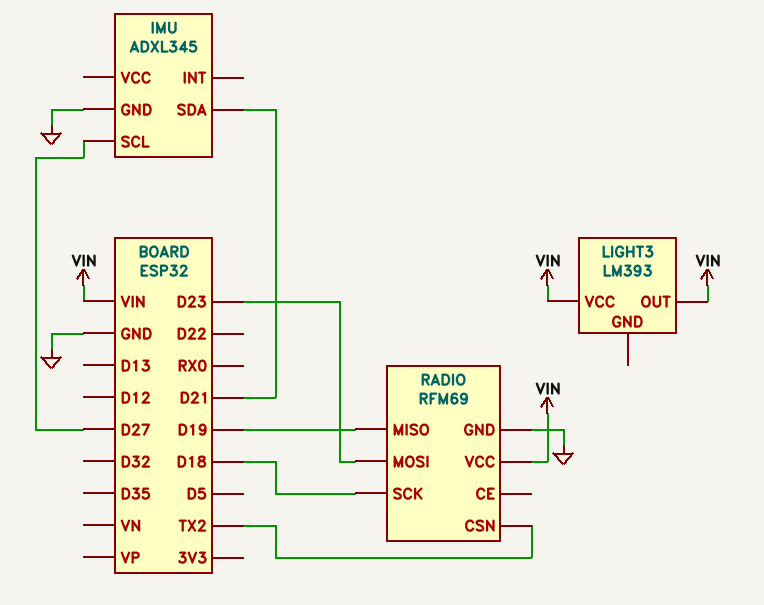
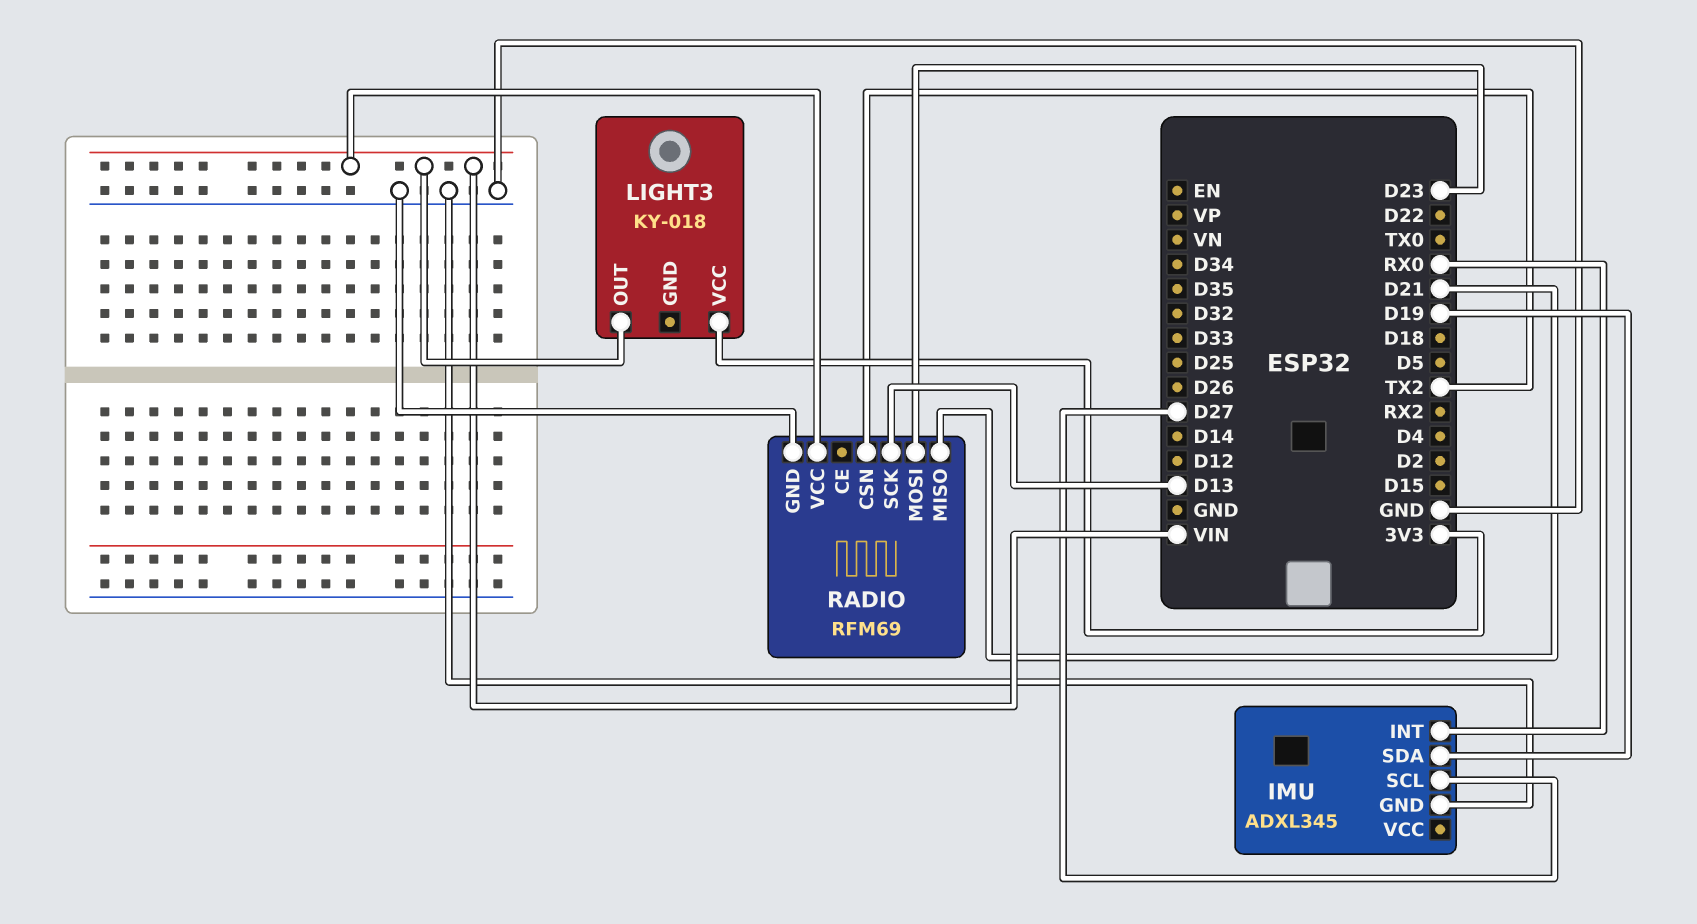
IMU pin INT: none -> RX0
IMU pin SDA: D21 -> D19
LIGHT3: LM393 -> KY-018
LIGHT3 pin VCC: VIN -> 3V3
RADIO pin MISO: D19 -> D21
RADIO pin SCK: D18 -> D13

